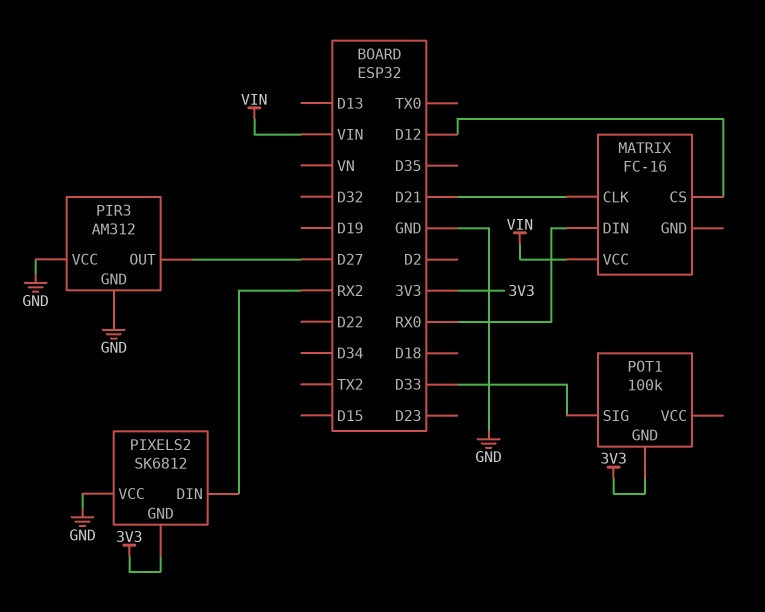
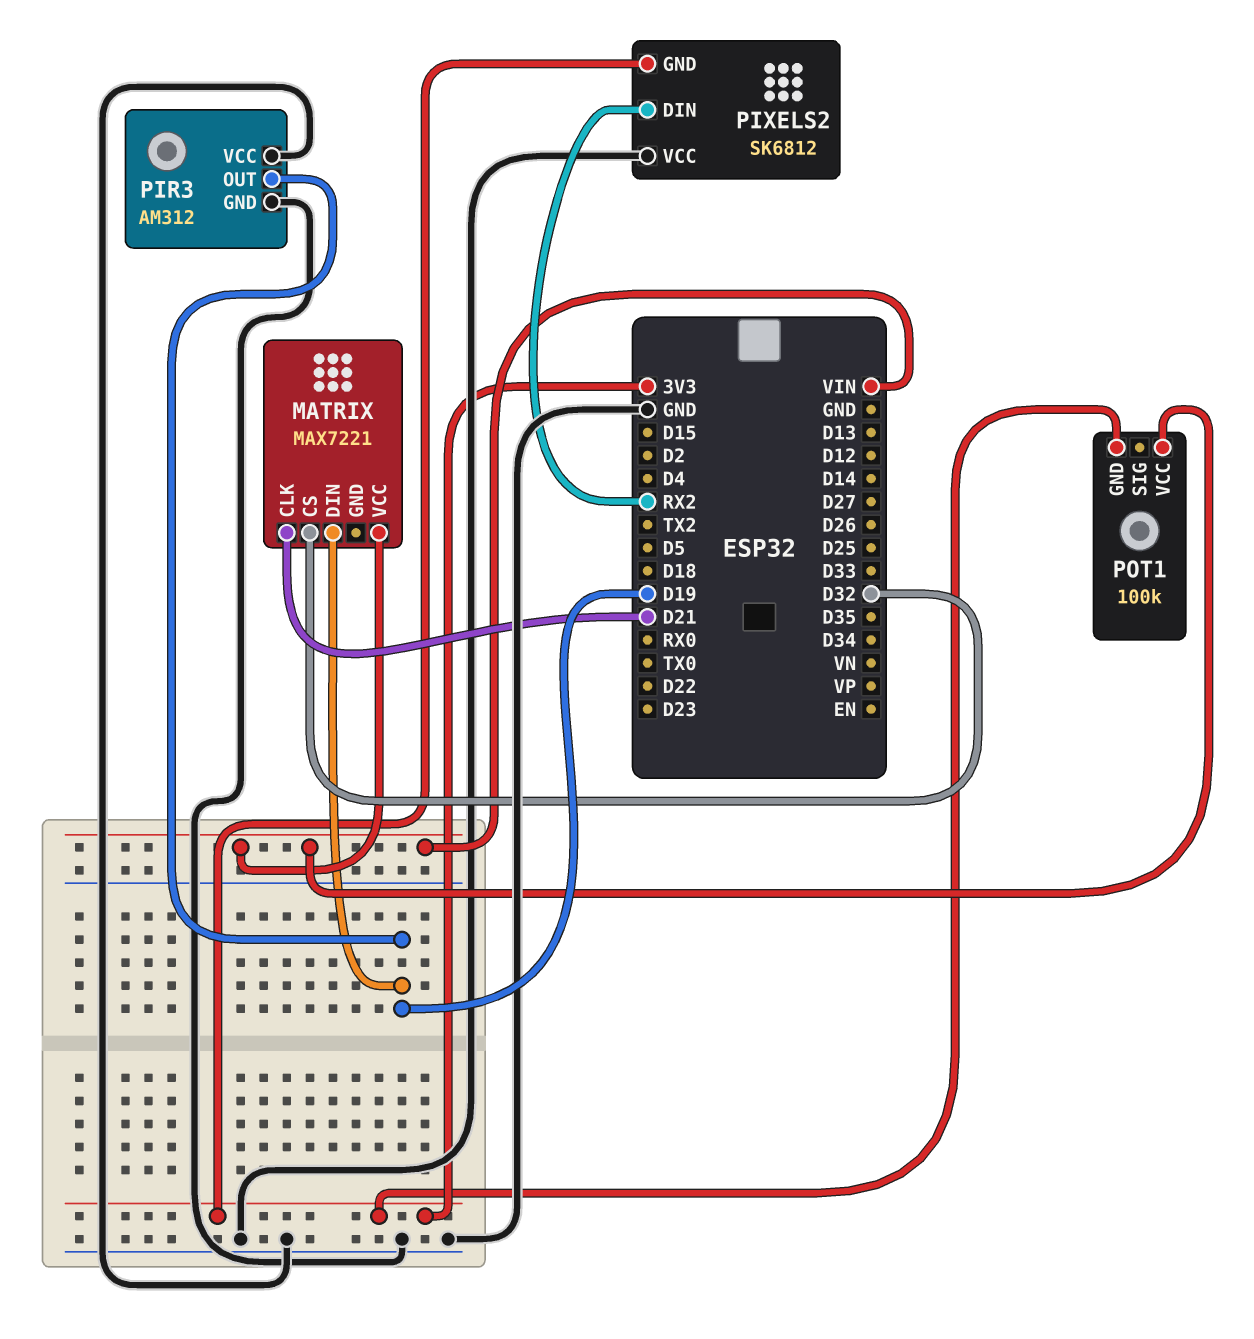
MATRIX: FC-16 -> MAX7221
MATRIX pin CS: D12 -> D32
MATRIX pin DIN: RX0 -> D19
PIR3 pin OUT: D27 -> D19
POT1 pin SIG: D33 -> none
POT1 pin VCC: none -> VIN

